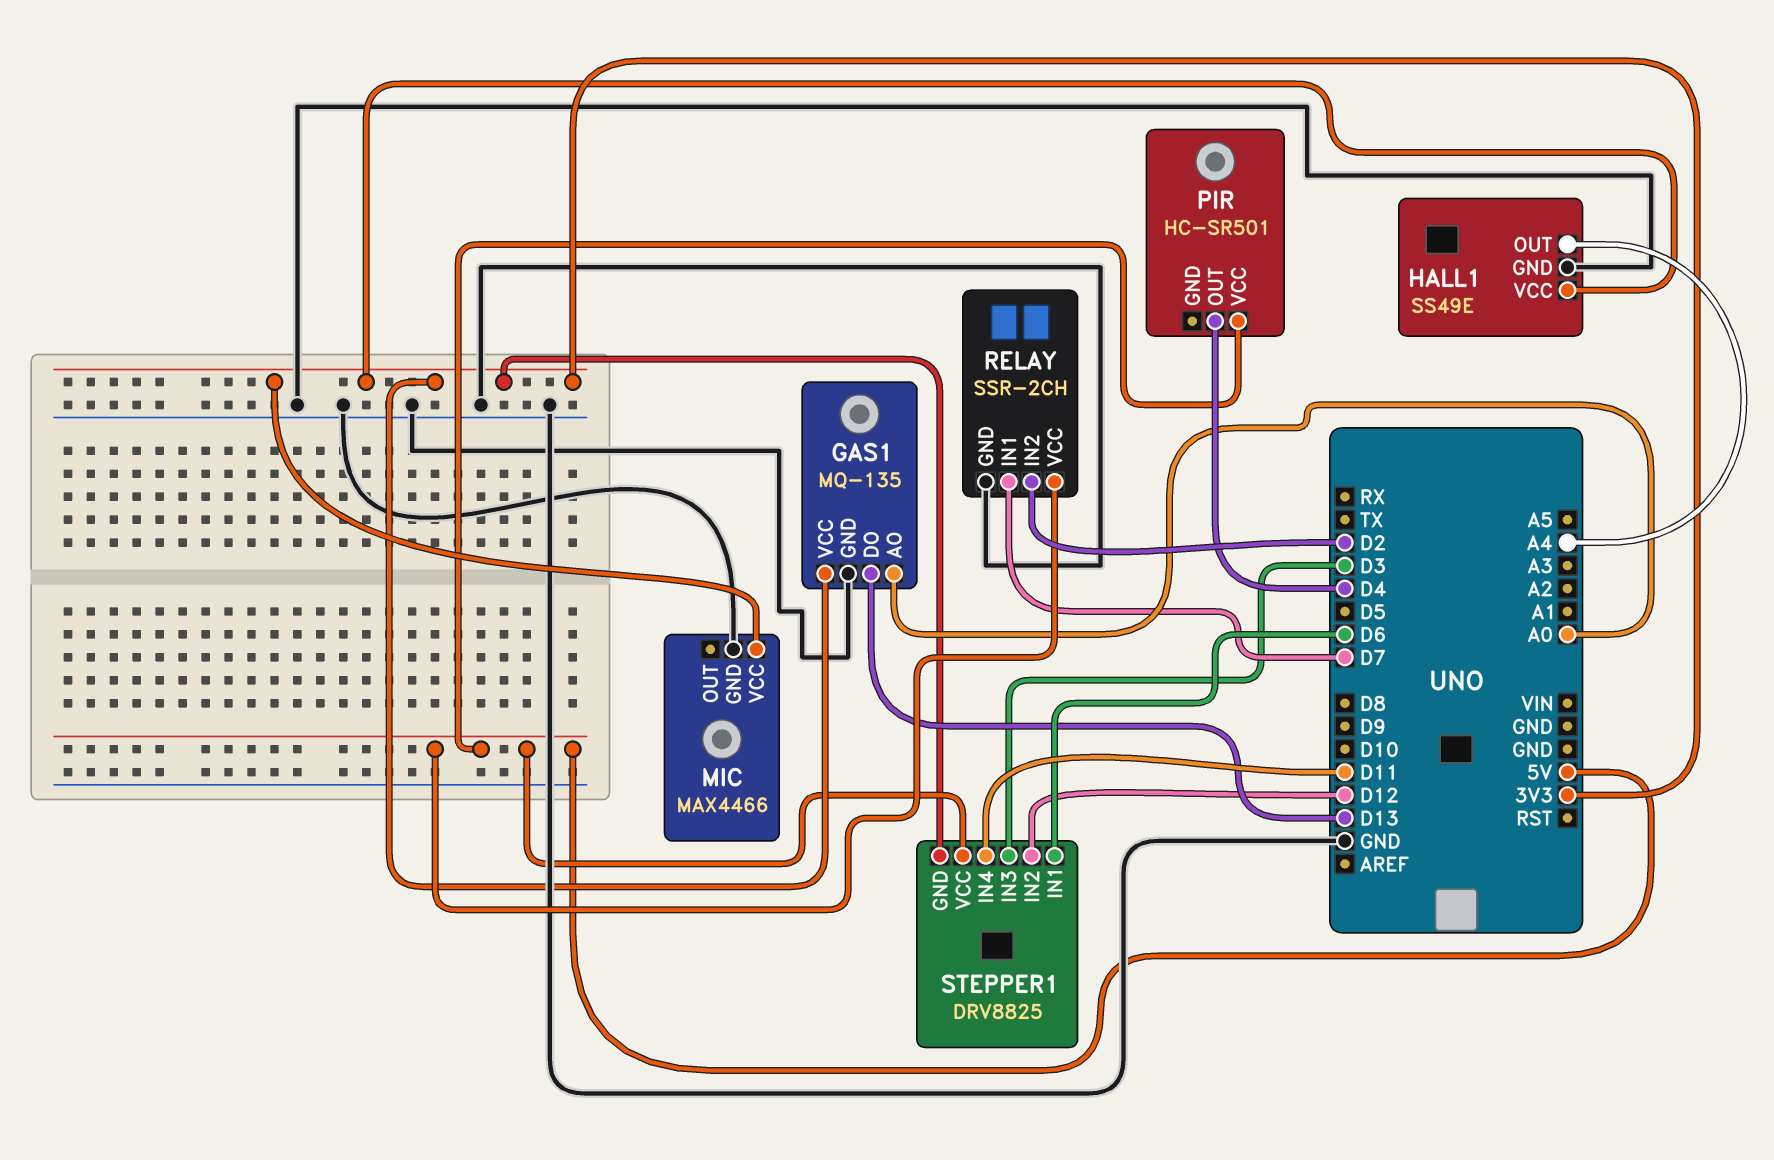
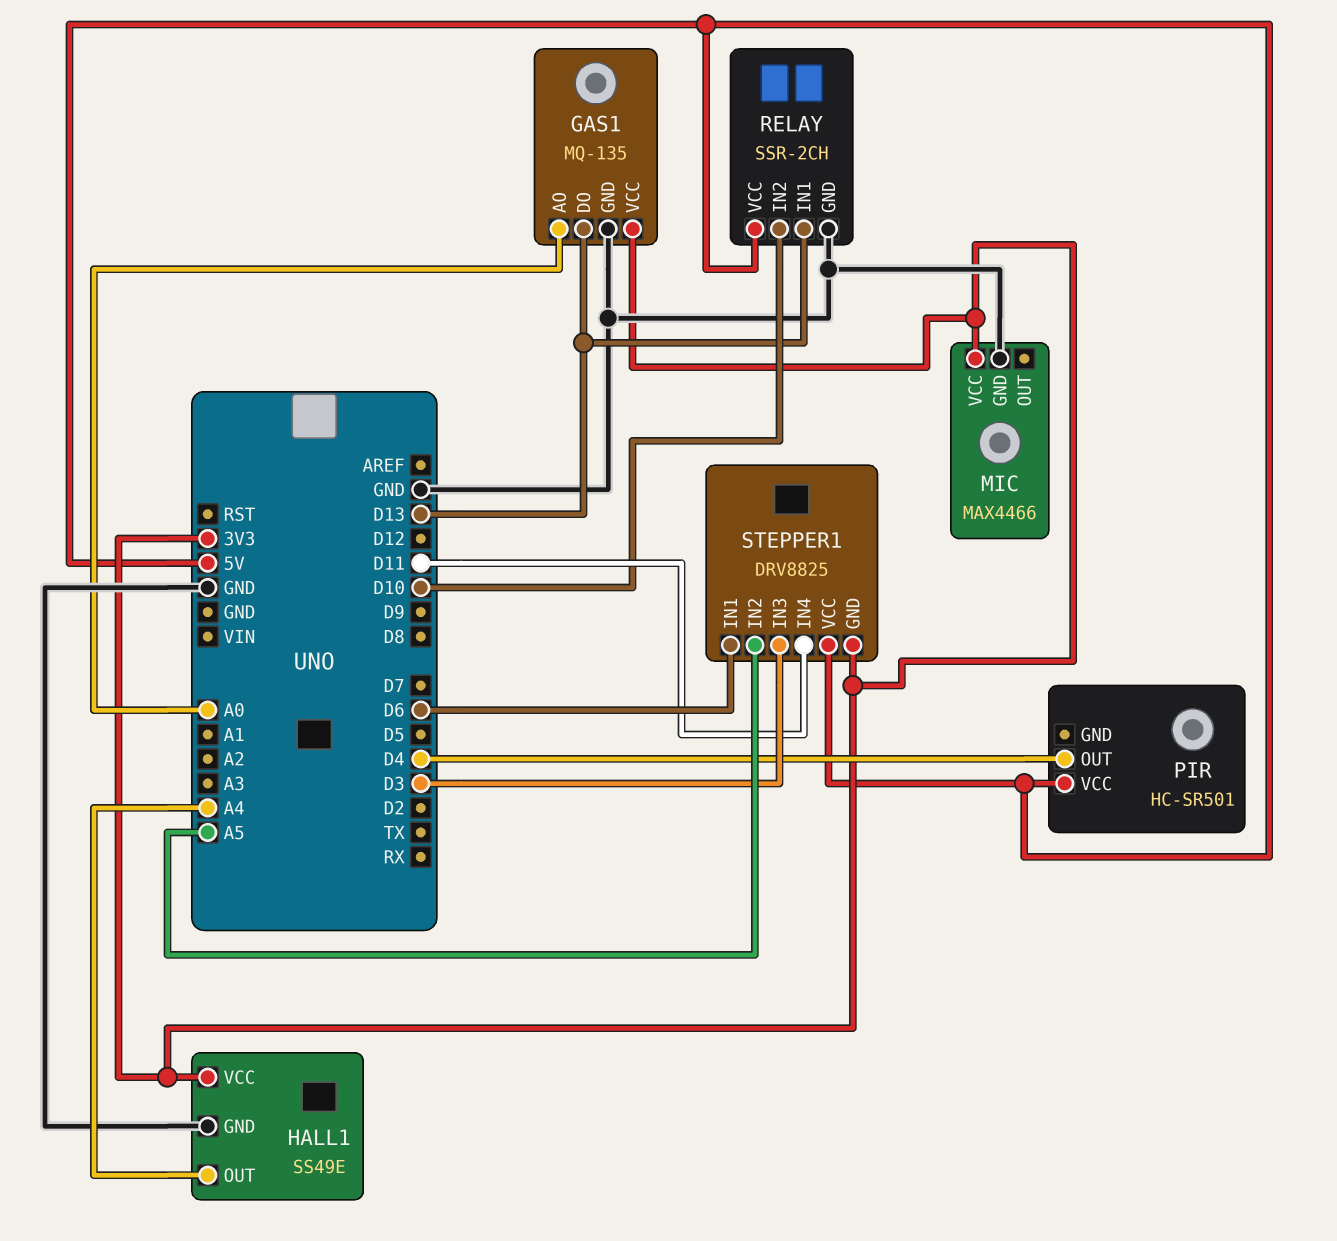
RELAY pin IN1: D7 -> D13
RELAY pin IN2: D2 -> D10
STEPPER1 pin IN2: D12 -> A5

